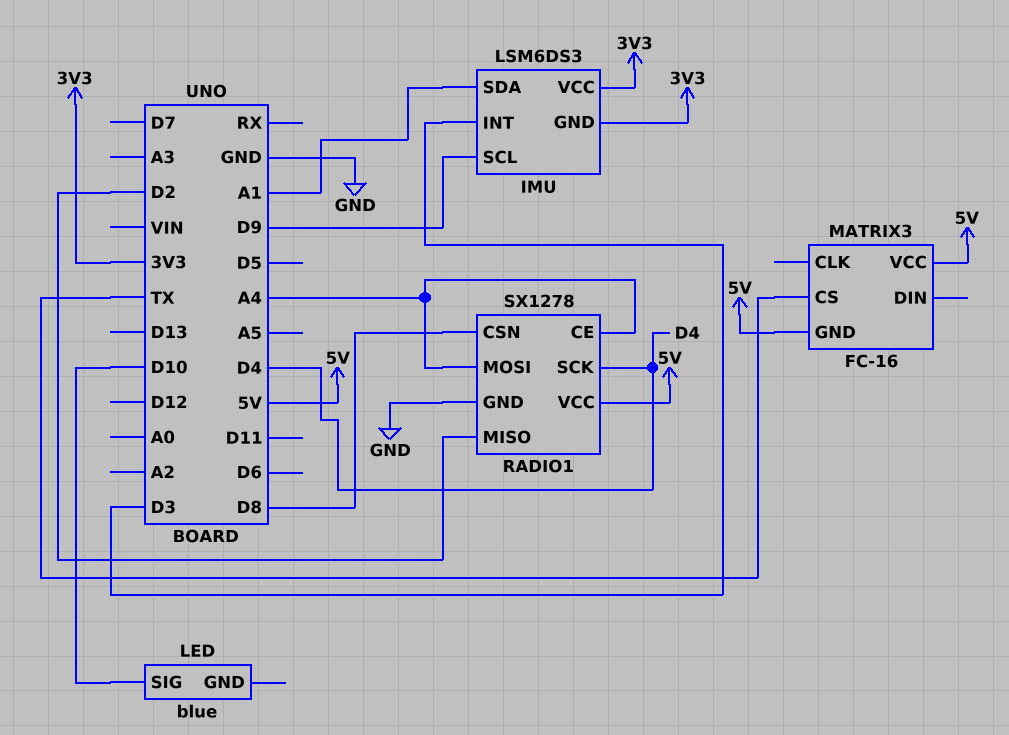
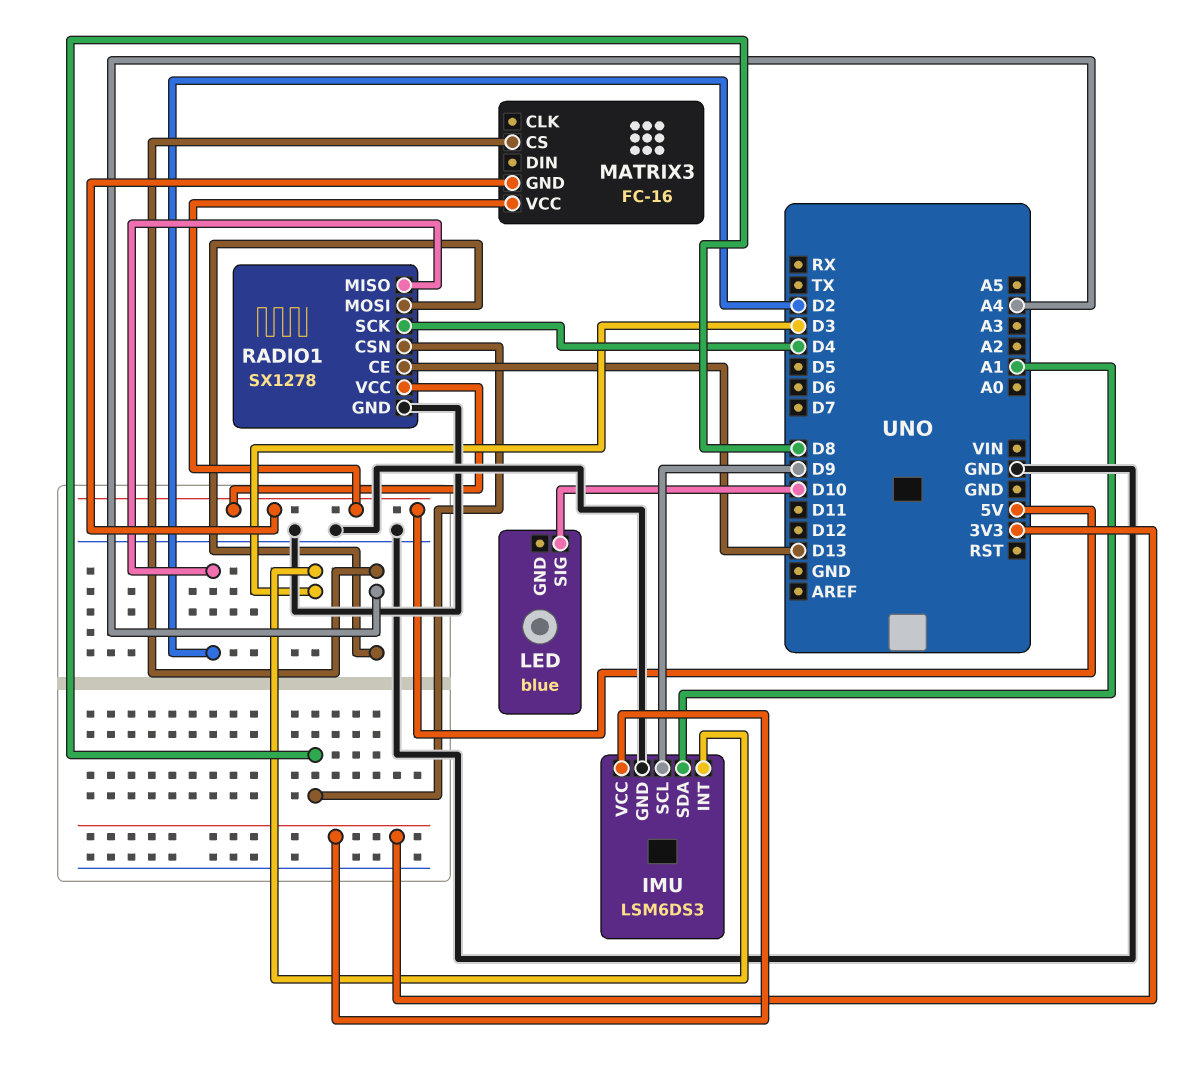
IMU pin GND: 3V3 -> GND
MATRIX3 pin CS: TX -> A4
RADIO1 pin CE: A4 -> D13

